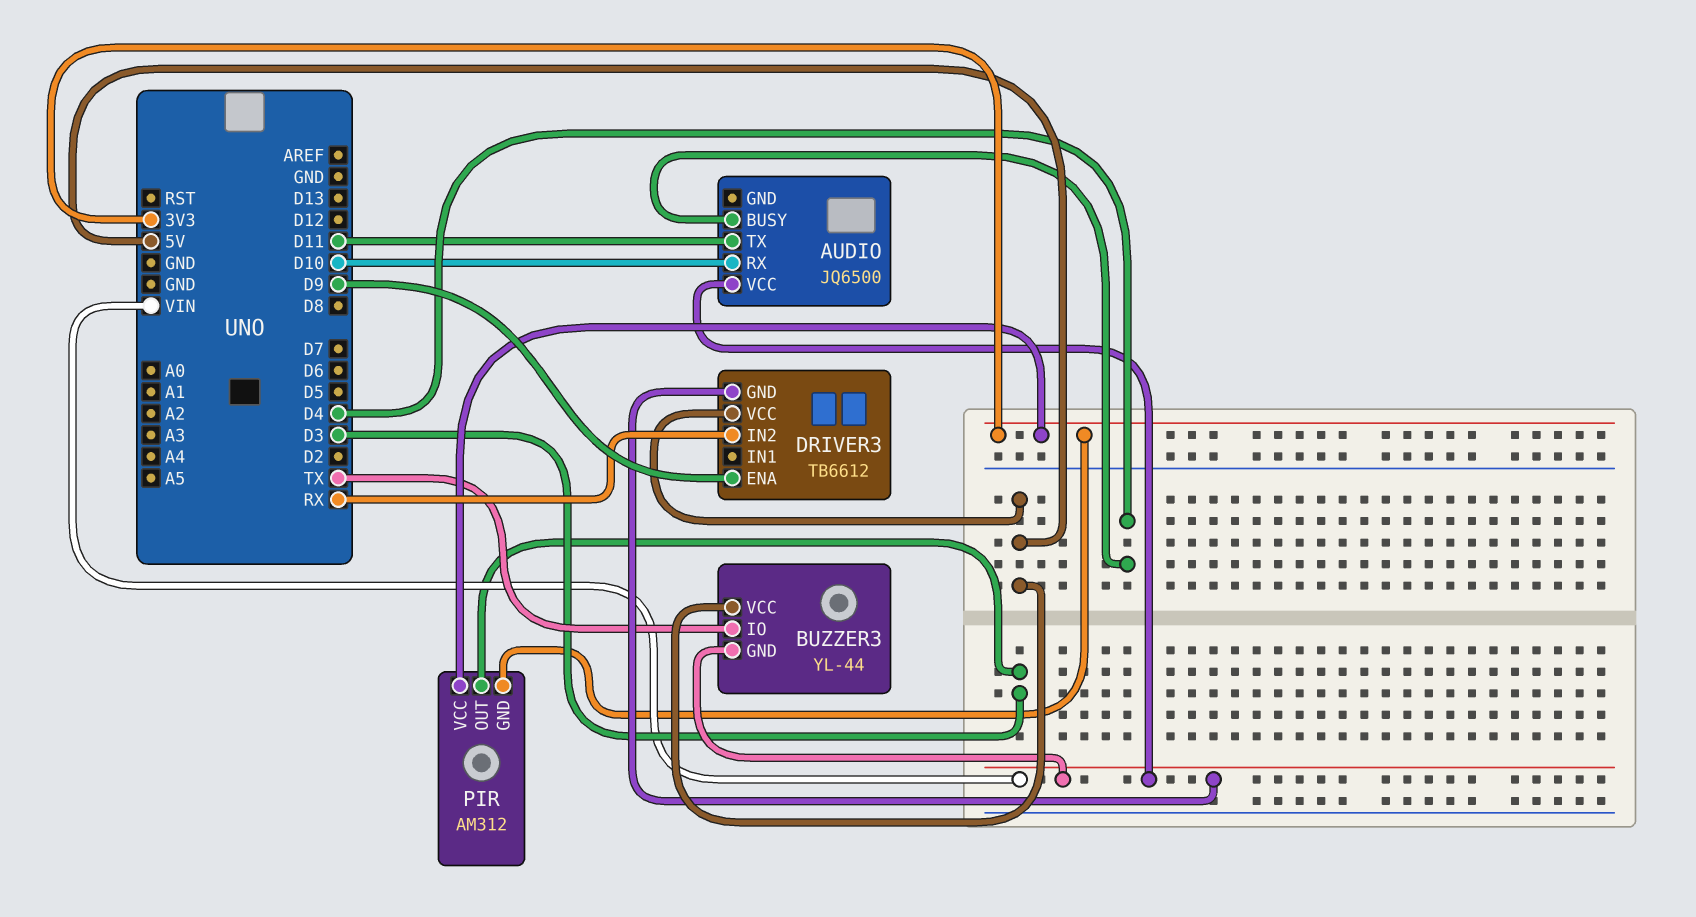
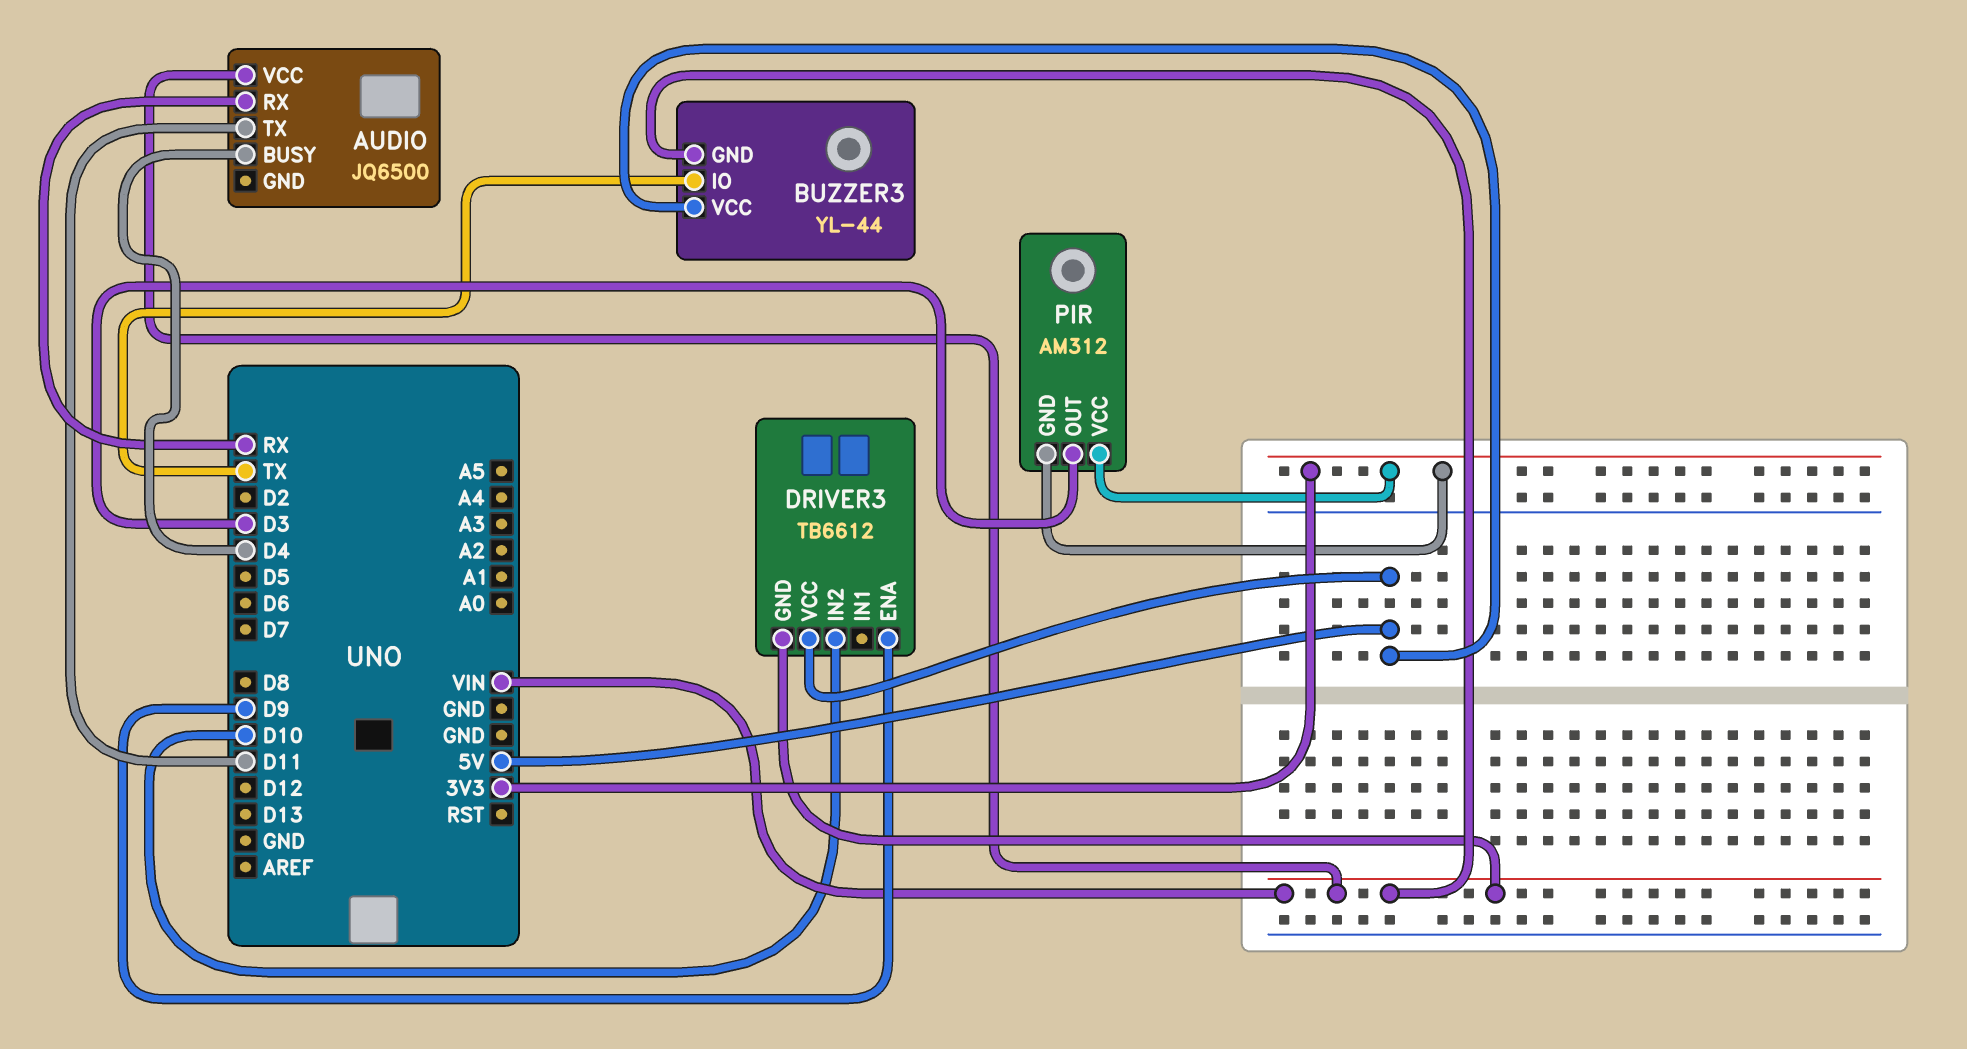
AUDIO pin RX: D10 -> RX
DRIVER3 pin IN2: RX -> D10

